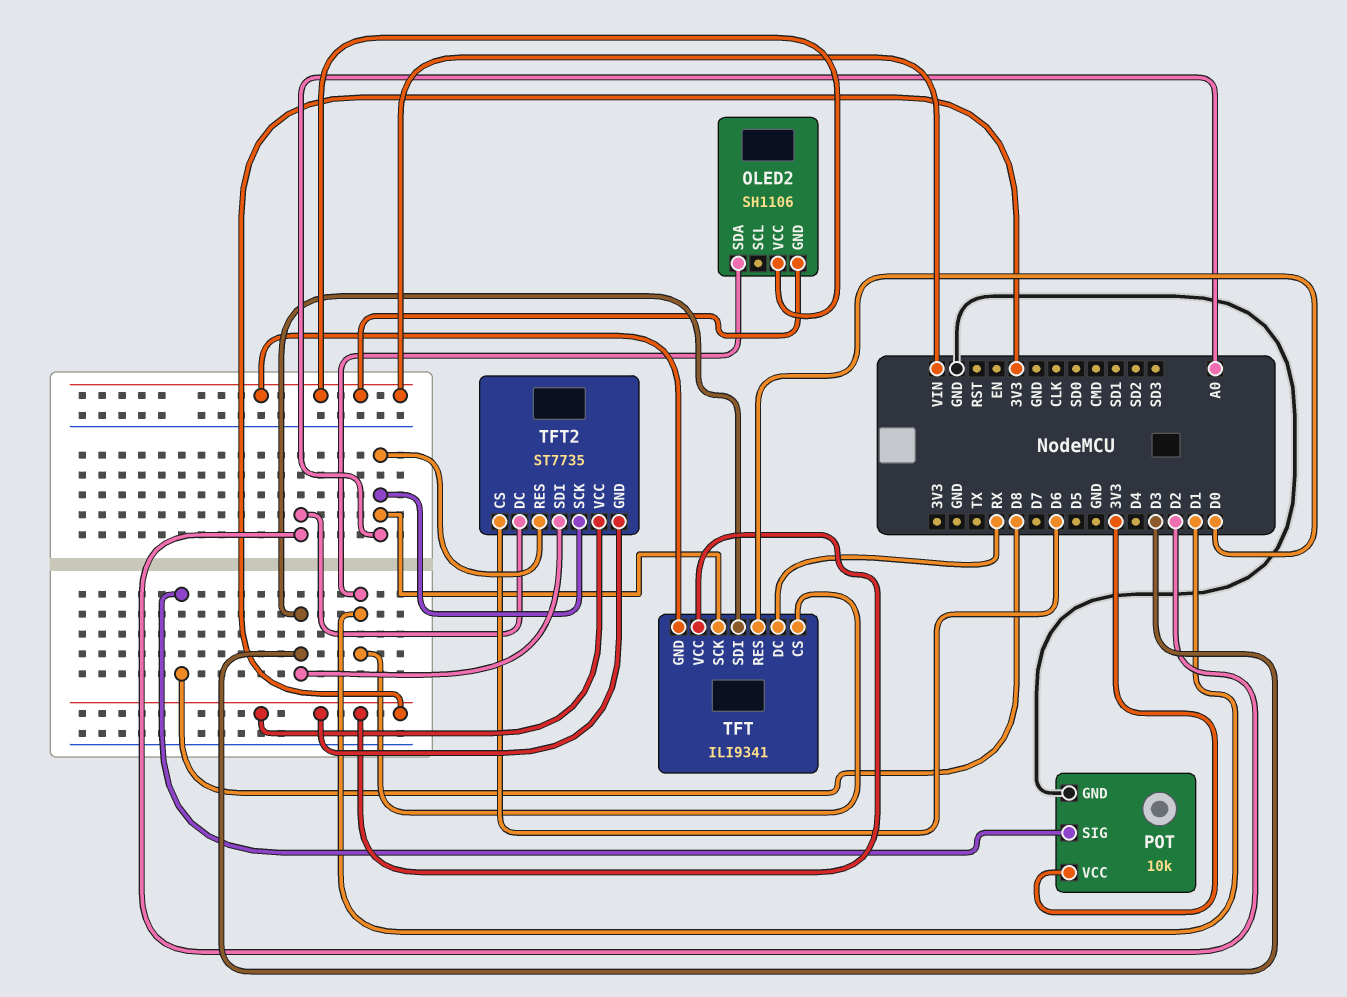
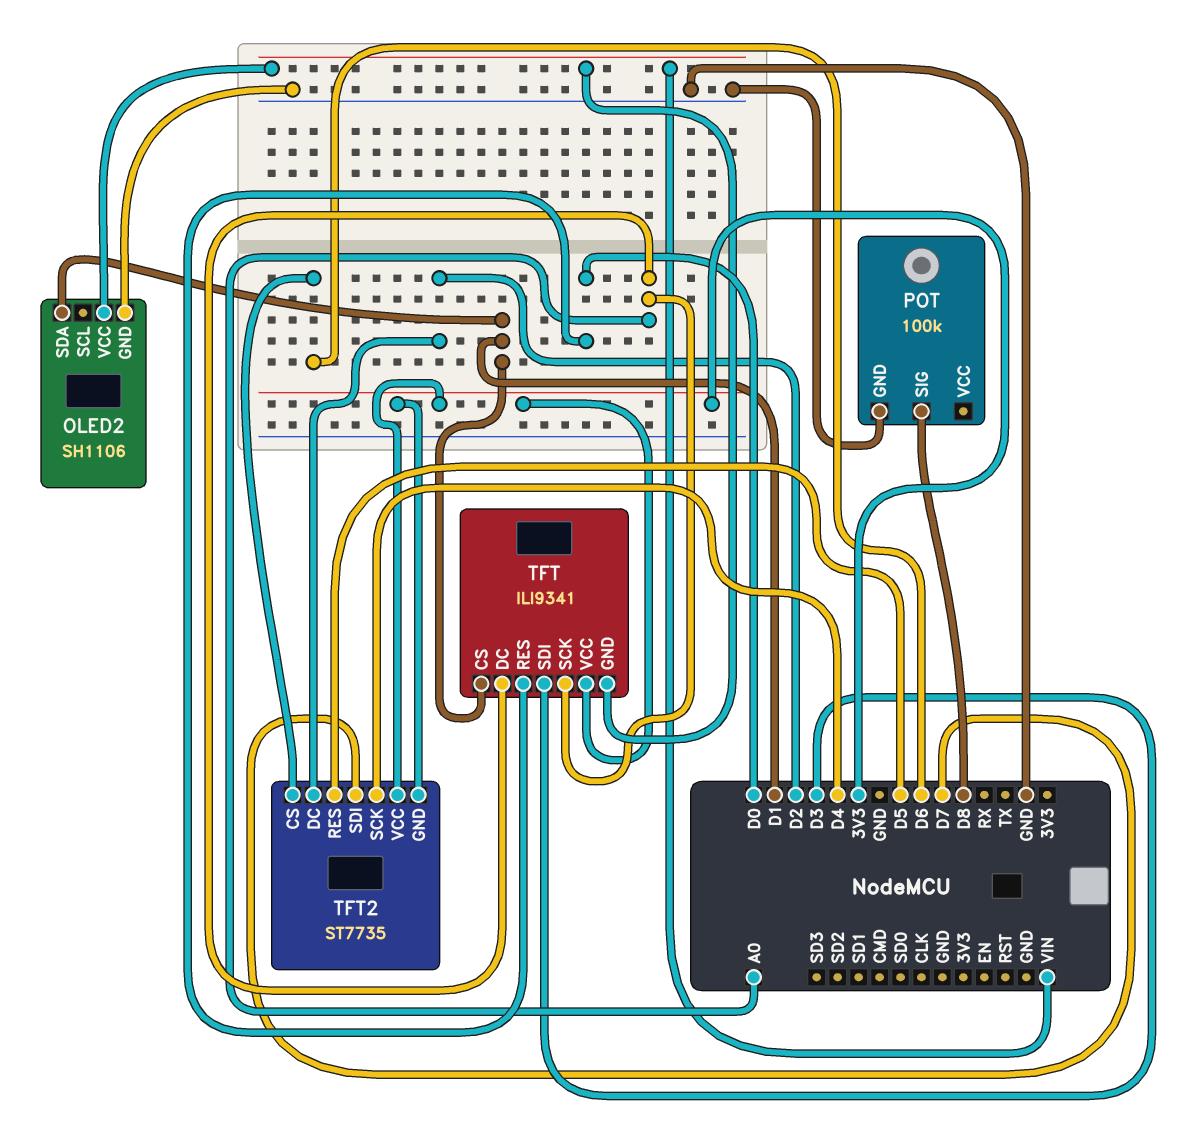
OLED2 pin GND: VIN -> GND
POT: 10k -> 100k
POT pin VCC: 3V3 -> none
TFT pin DC: RX -> A0
TFT2 pin RES: A0 -> D5
TFT2 pin SCK: A0 -> D4
TFT2 pin SDI: D3 -> D7

